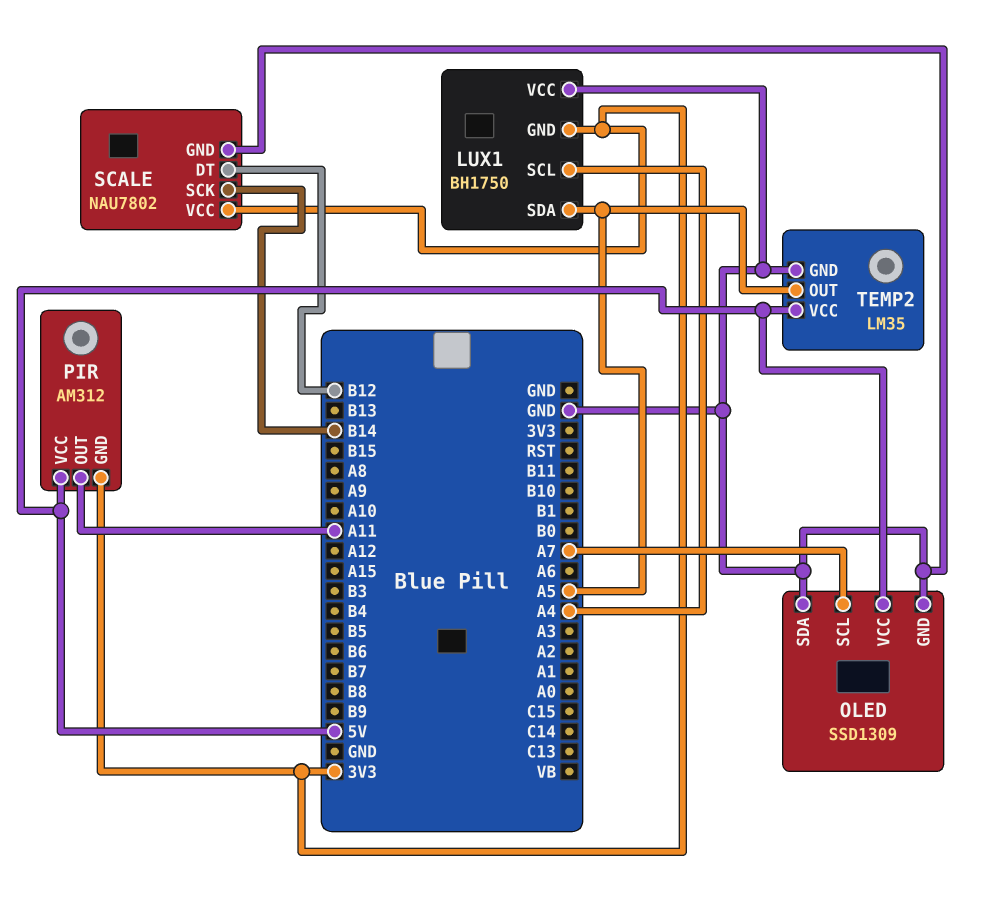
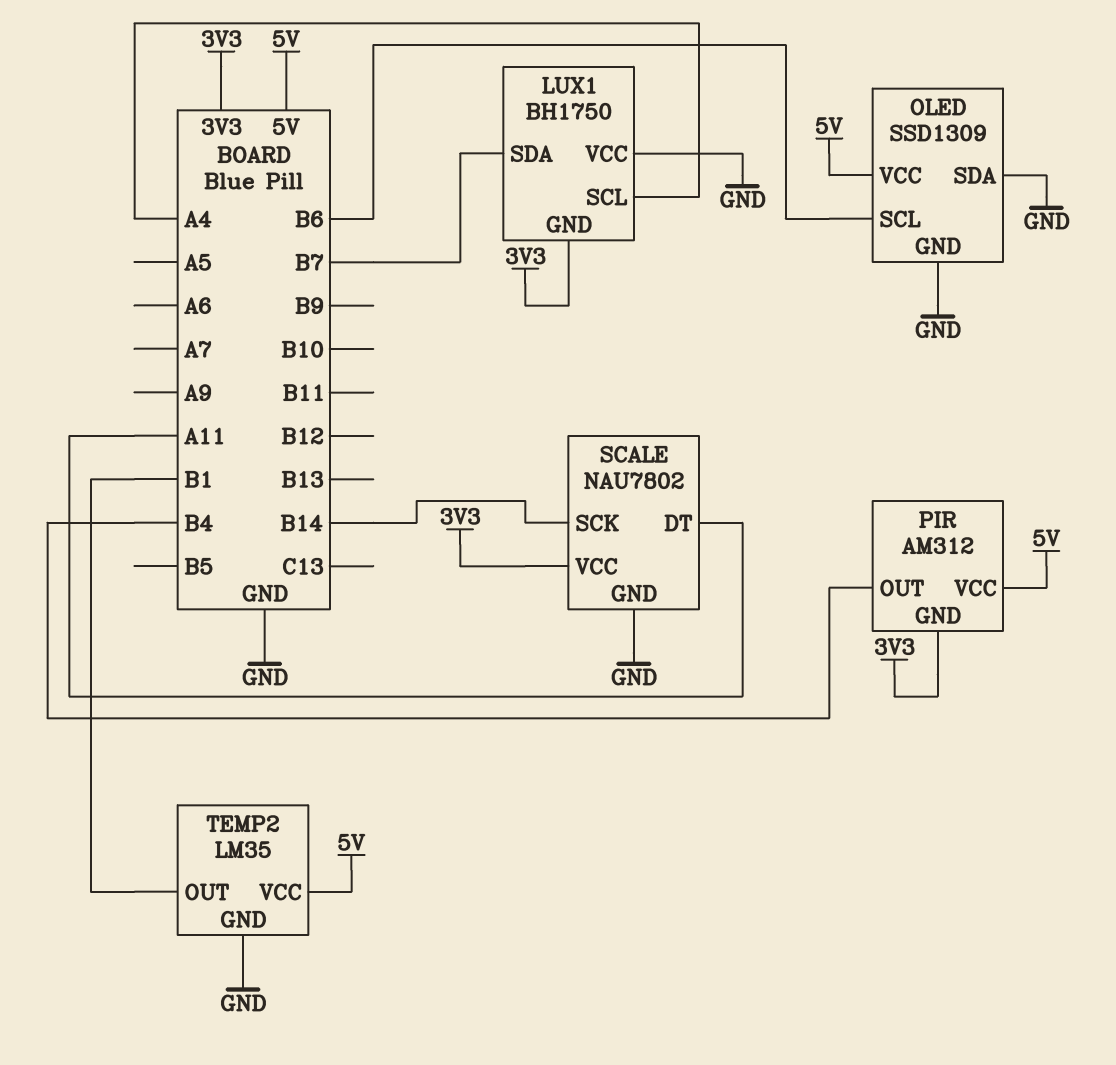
LUX1 pin SDA: A5 -> B7
OLED pin SCL: A7 -> B6
PIR pin OUT: A11 -> B4
SCALE pin DT: B12 -> A11
TEMP2 pin OUT: A5 -> B1

